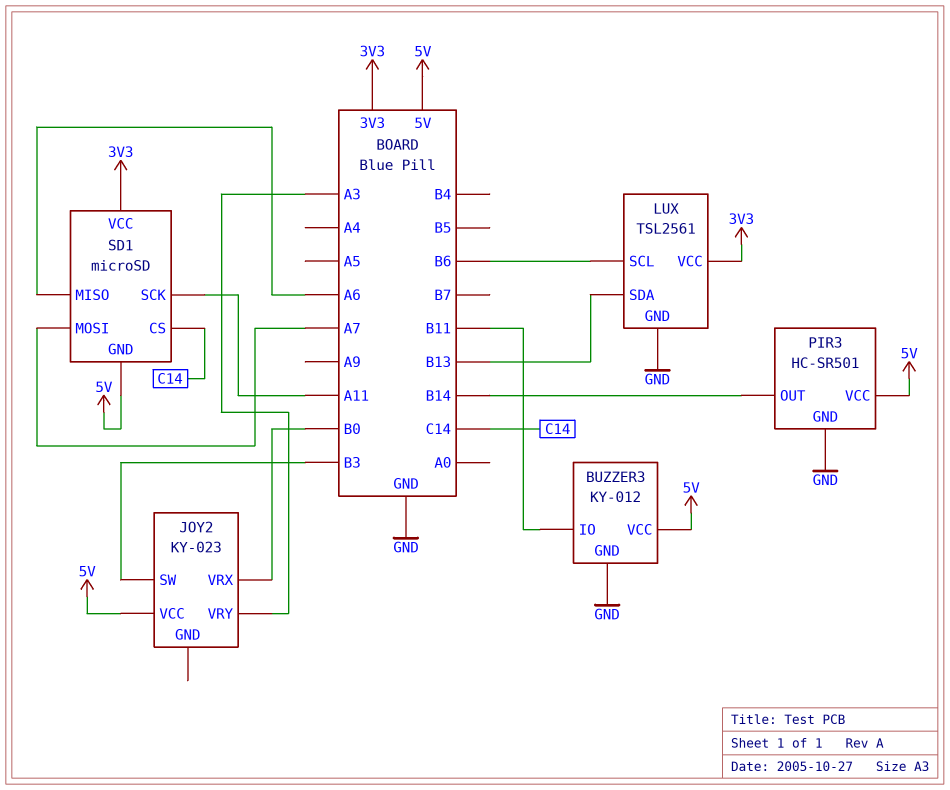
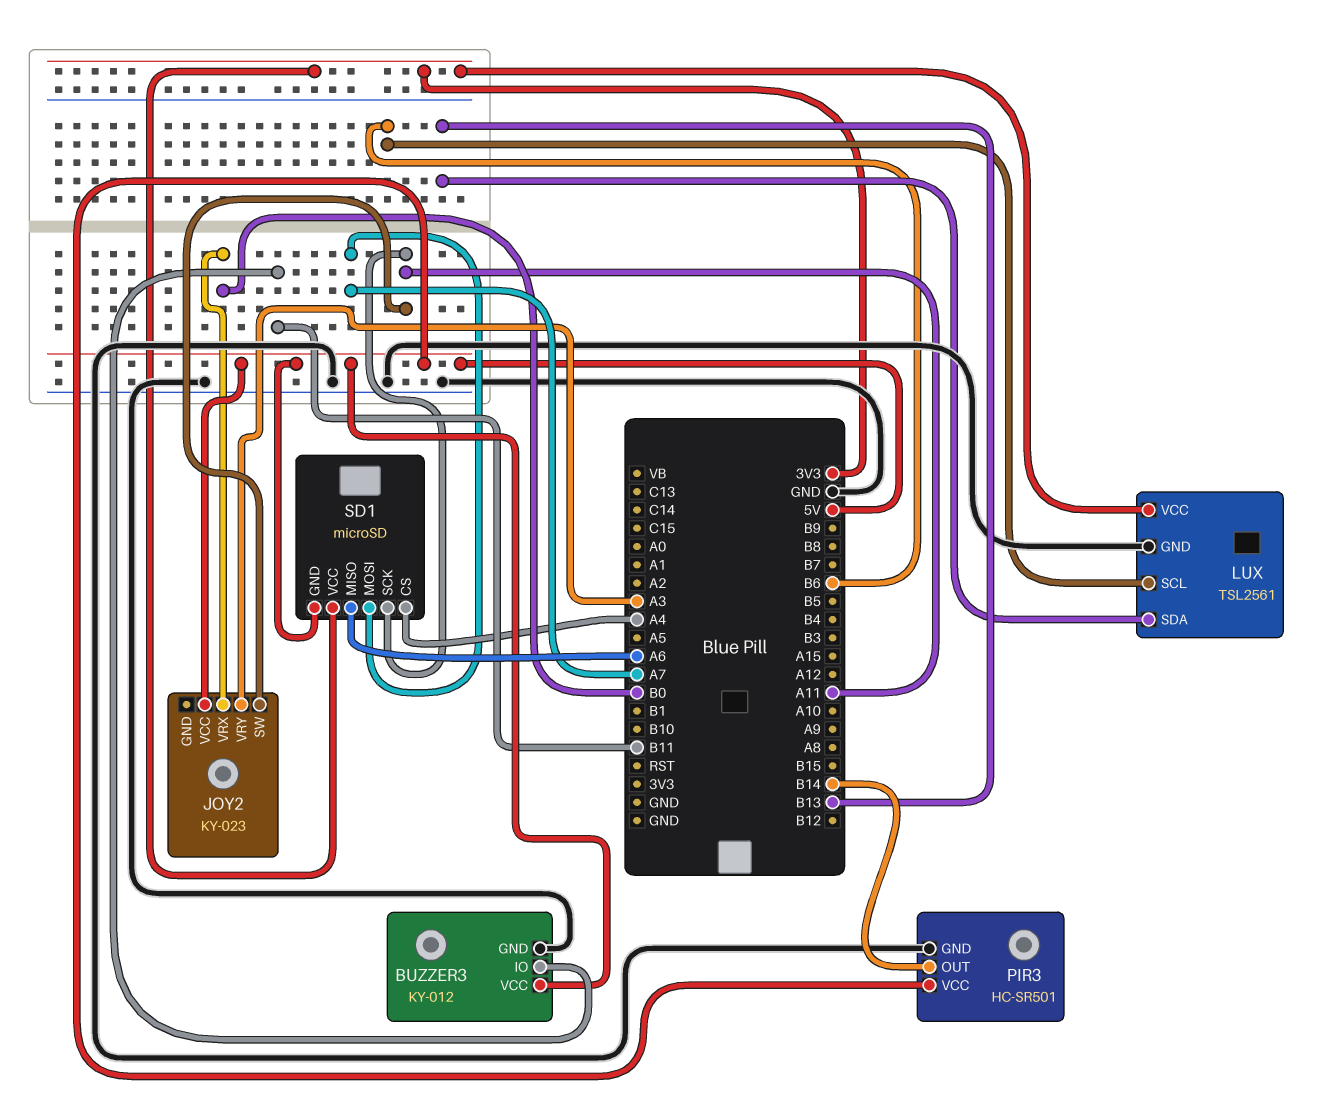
JOY2 pin SW: B3 -> A11
SD1 pin CS: C14 -> A4

